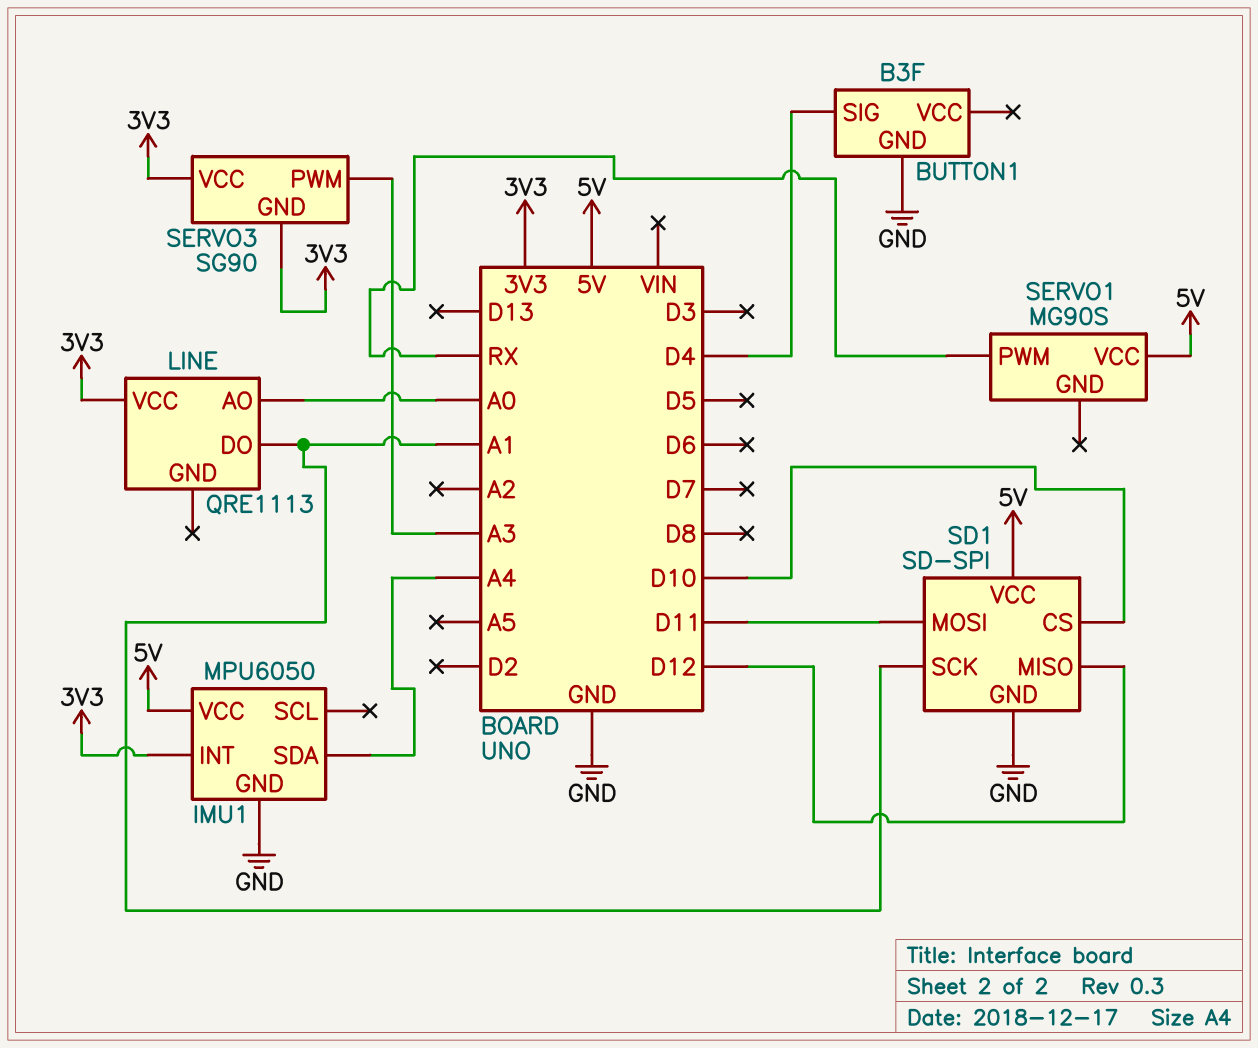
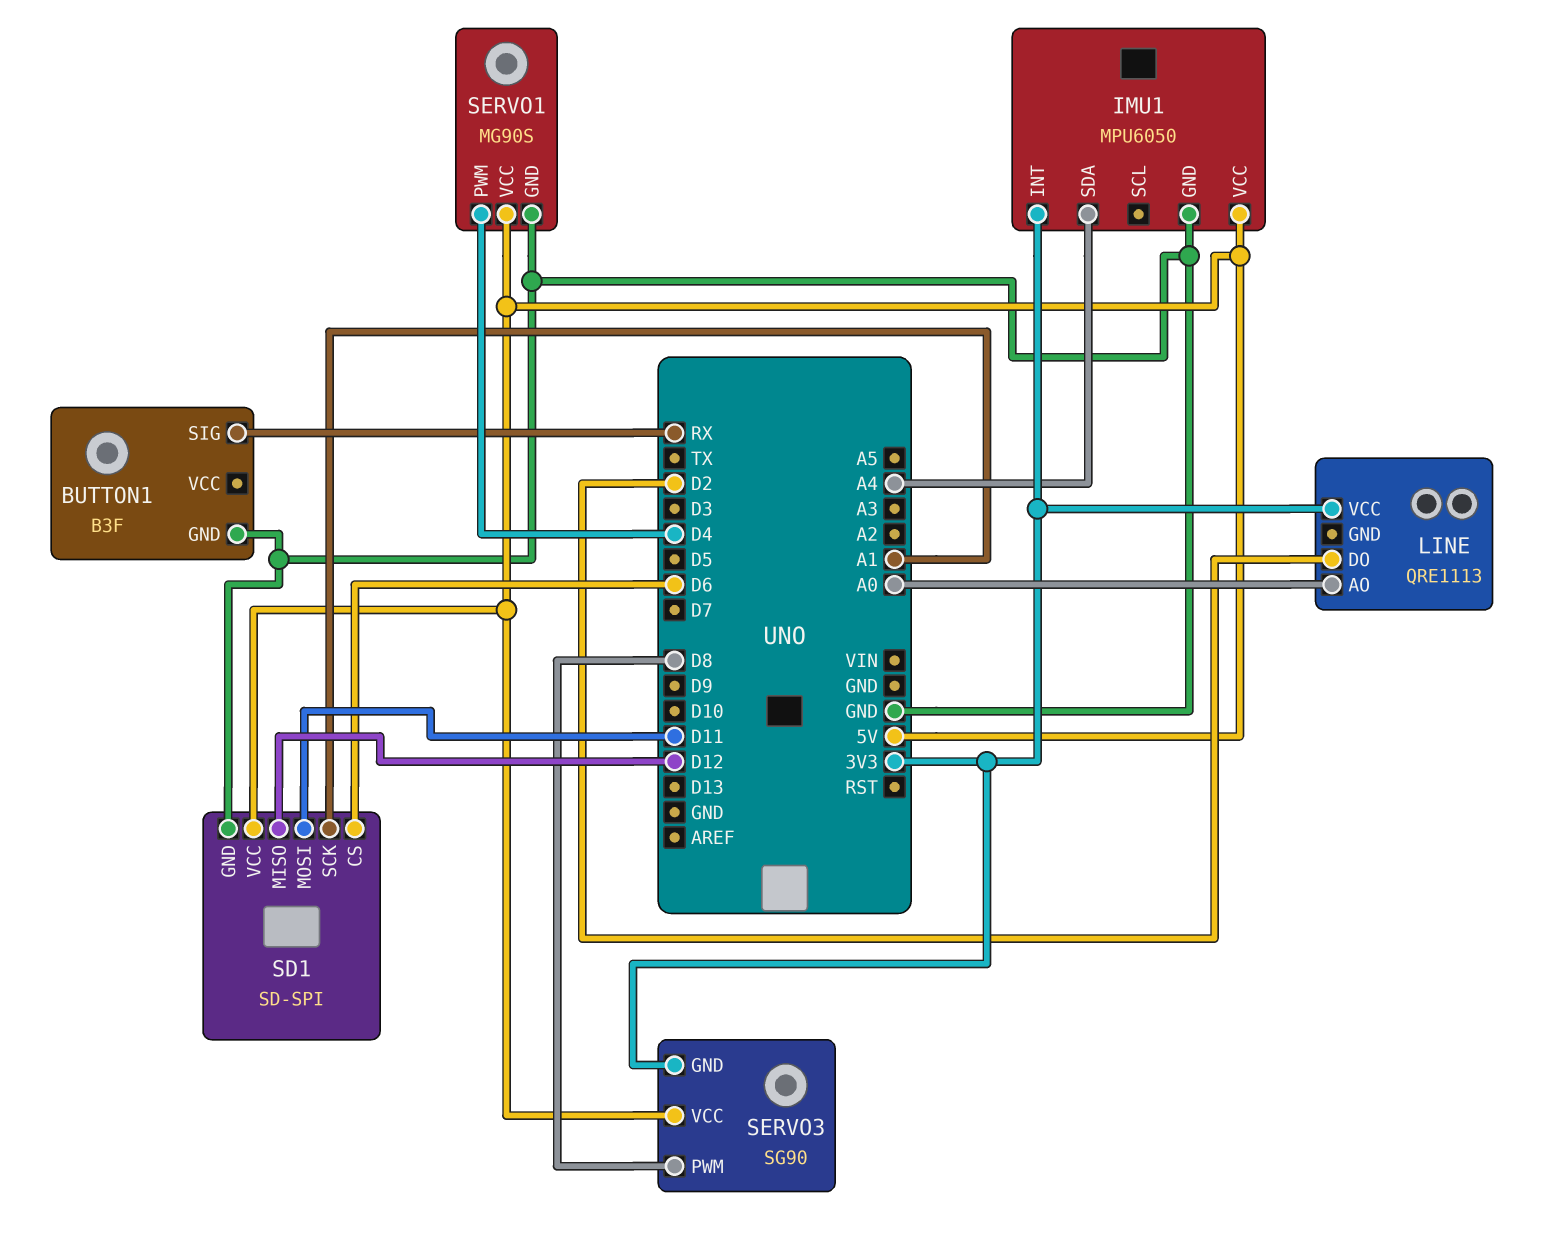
BUTTON1 pin SIG: D4 -> RX
LINE pin DO: A1 -> D2
SD1 pin CS: D10 -> D6
SERVO1 pin GND: none -> GND
SERVO1 pin PWM: RX -> D4
SERVO3 pin PWM: A3 -> D8
SERVO3 pin VCC: 3V3 -> 5V

